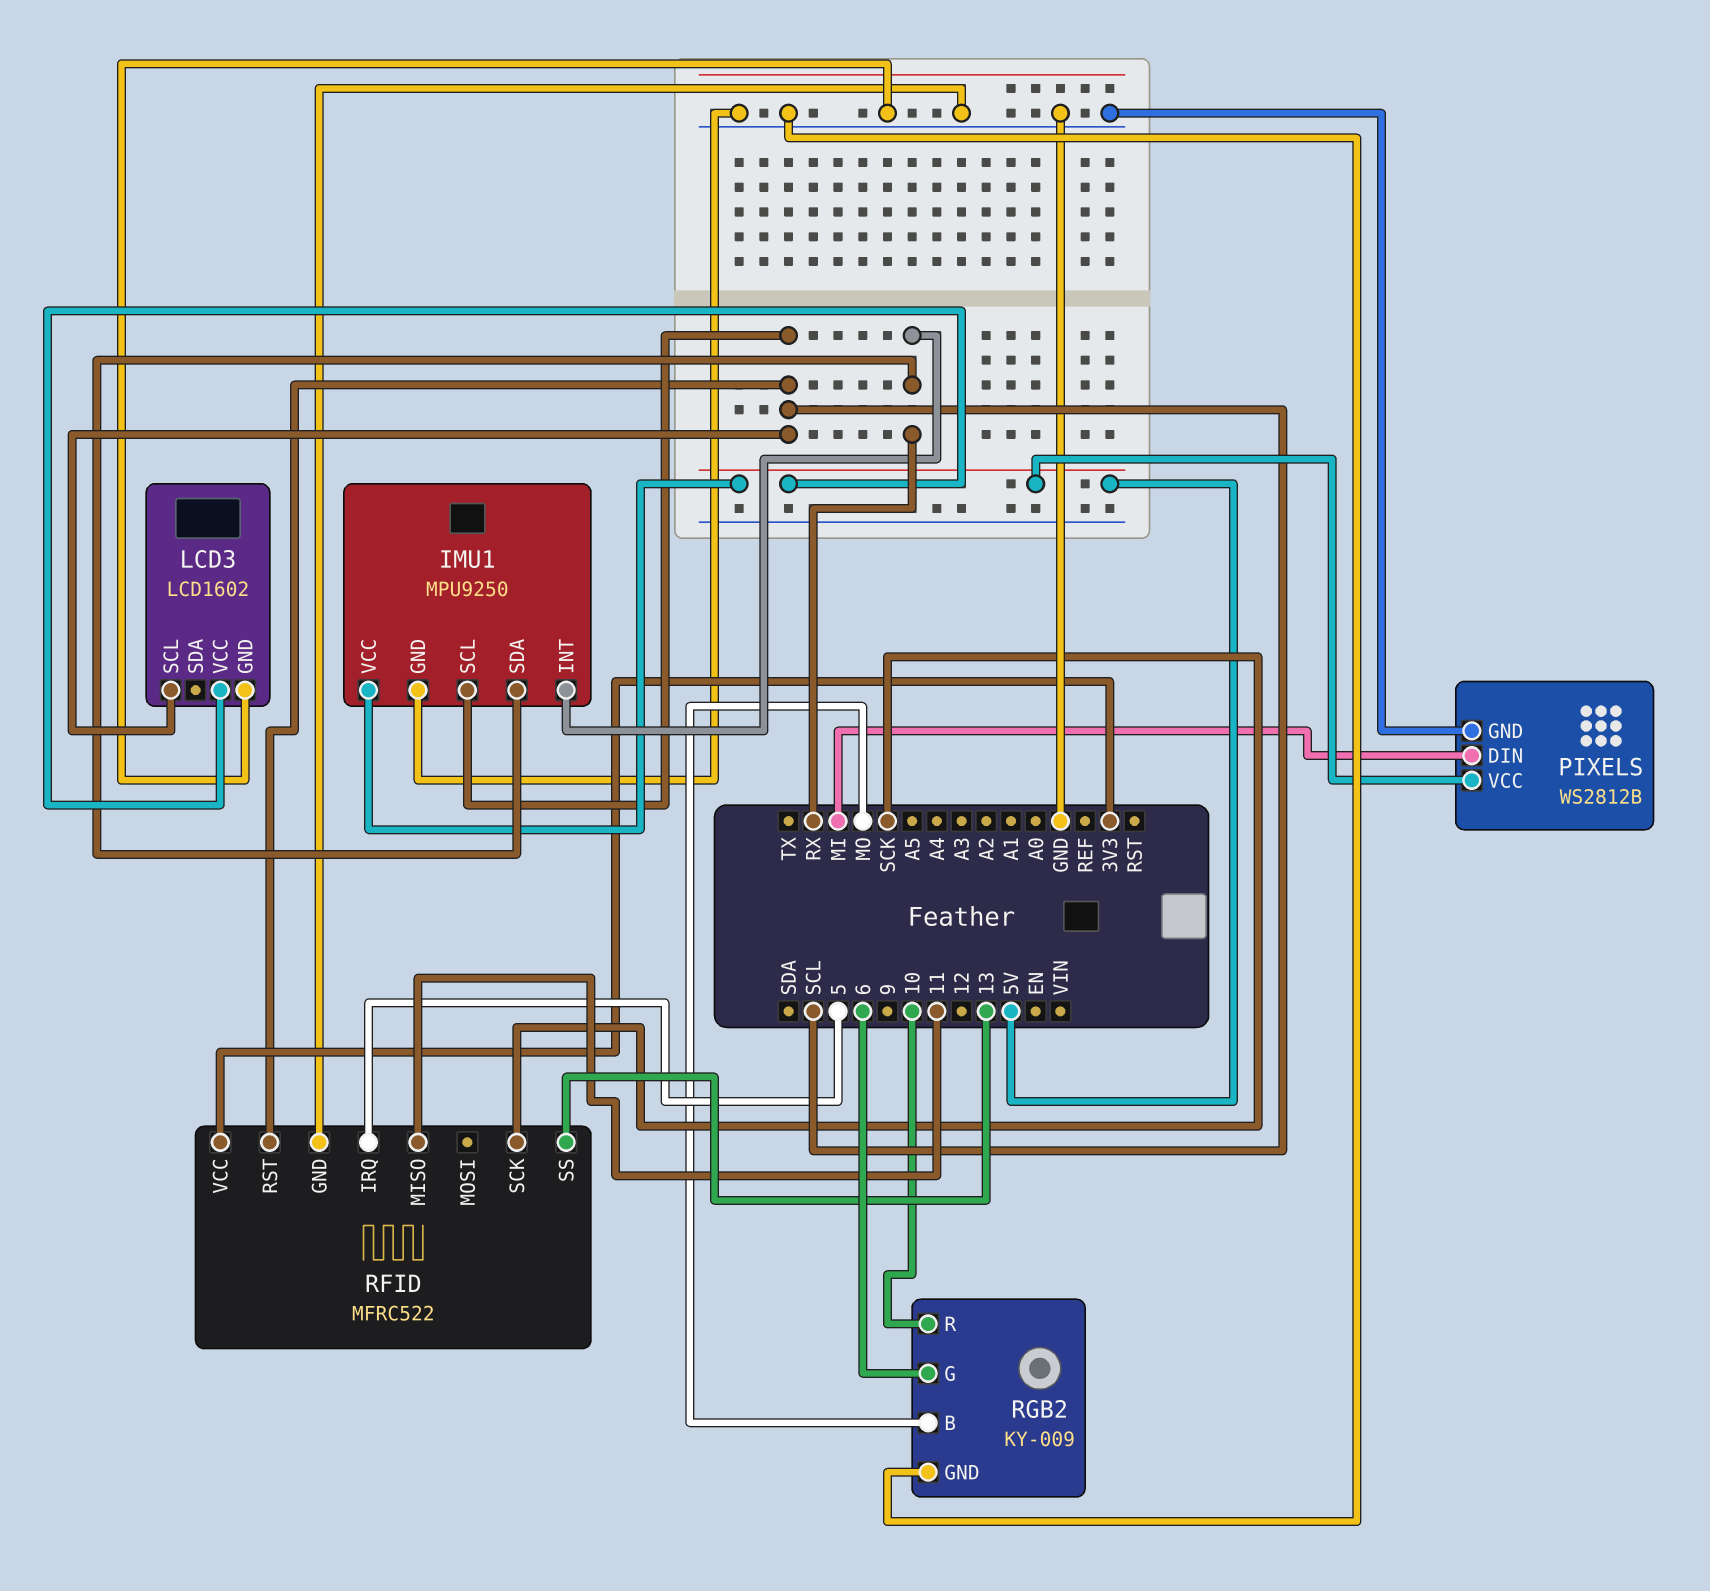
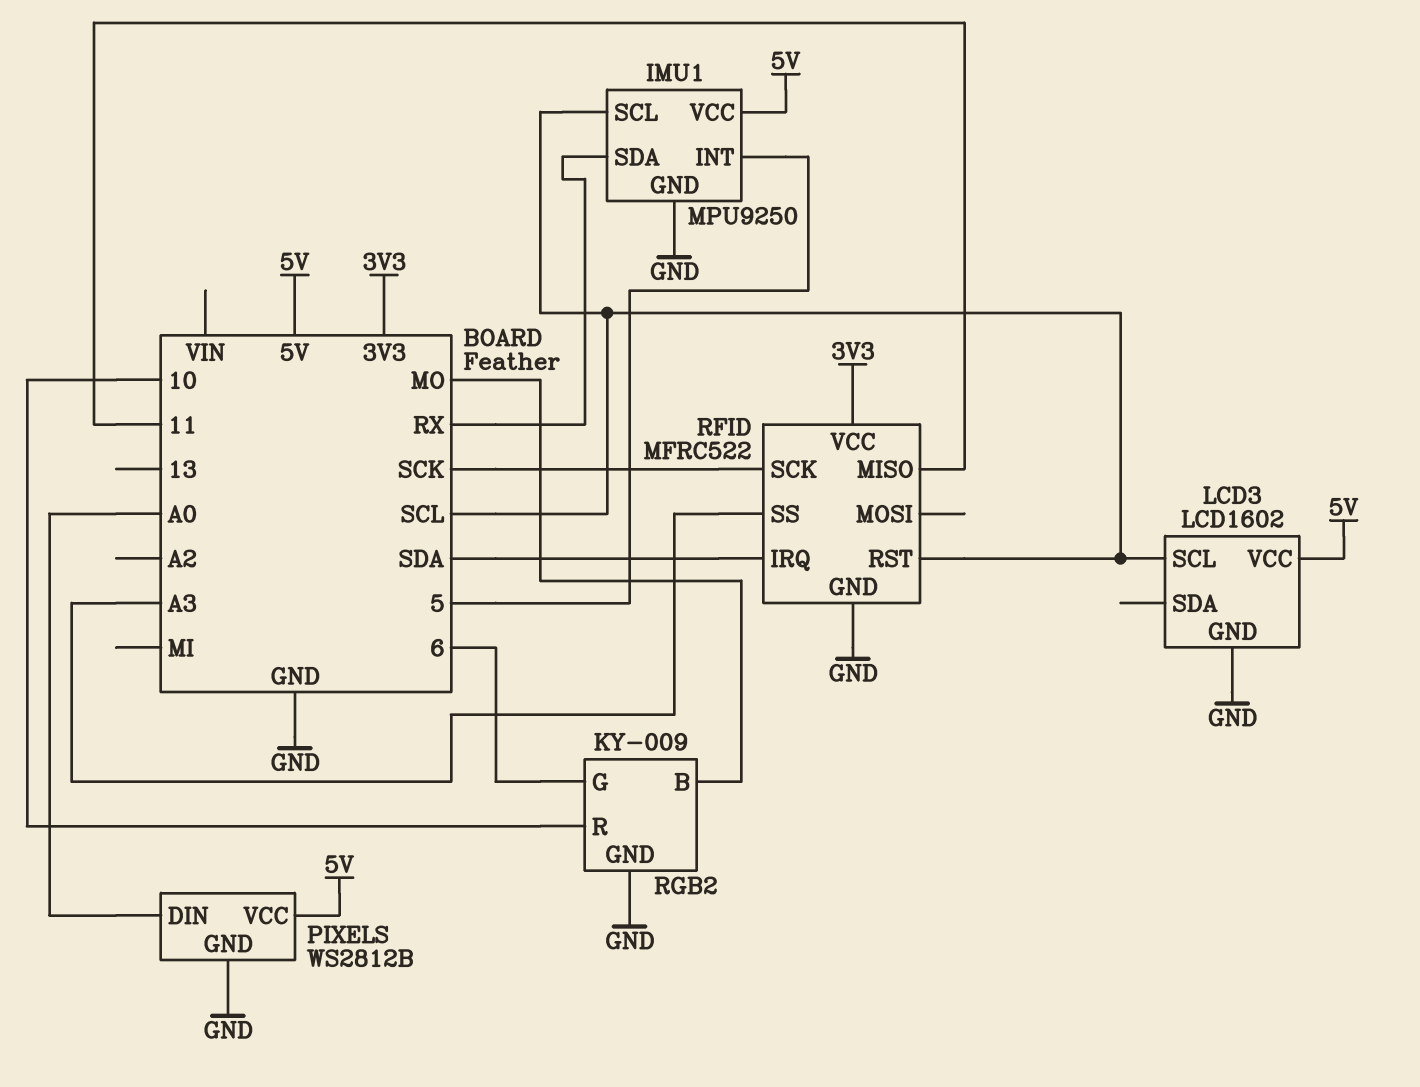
IMU1 pin INT: RX -> 5
PIXELS pin DIN: MI -> A0
RFID pin IRQ: 5 -> SDA
RFID pin SS: 13 -> A3

